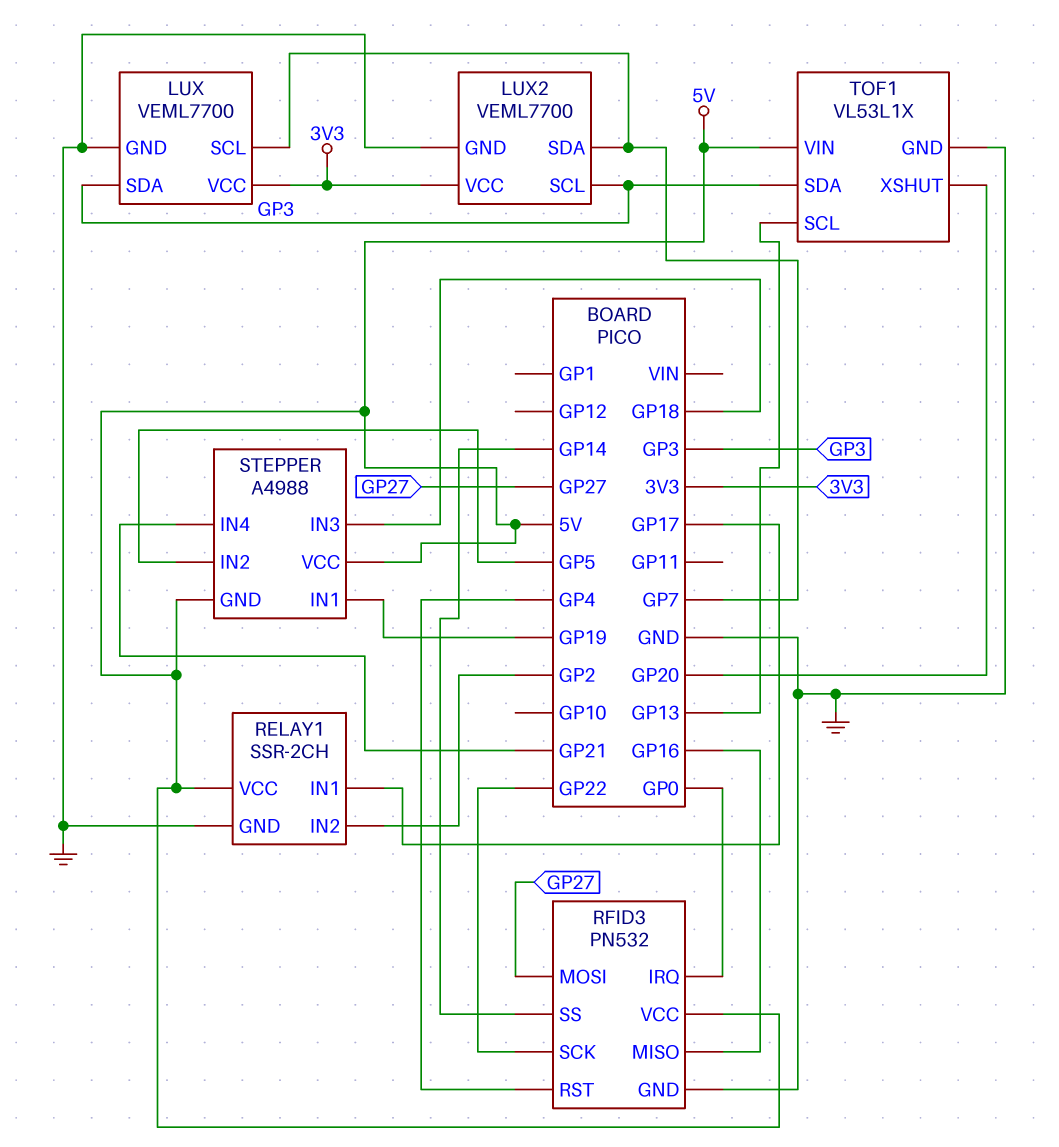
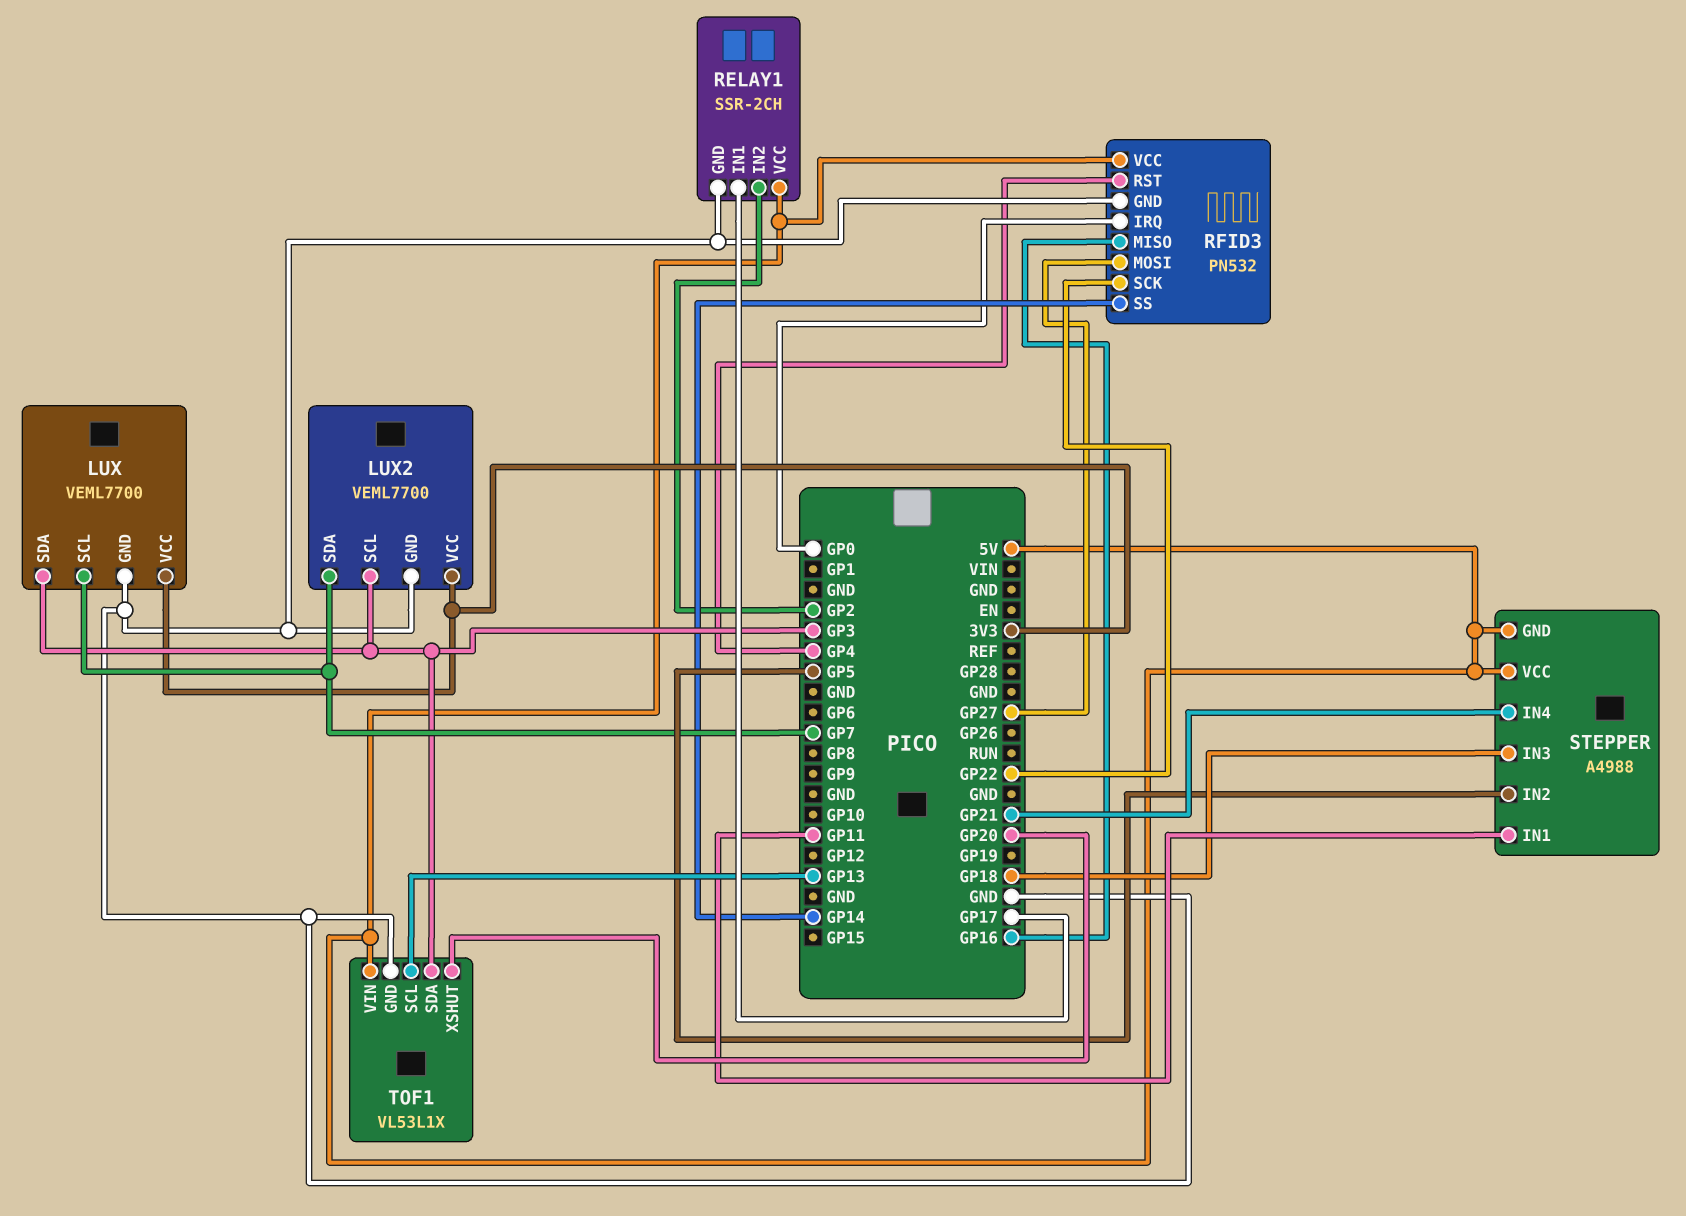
STEPPER pin IN1: GP19 -> GP11

